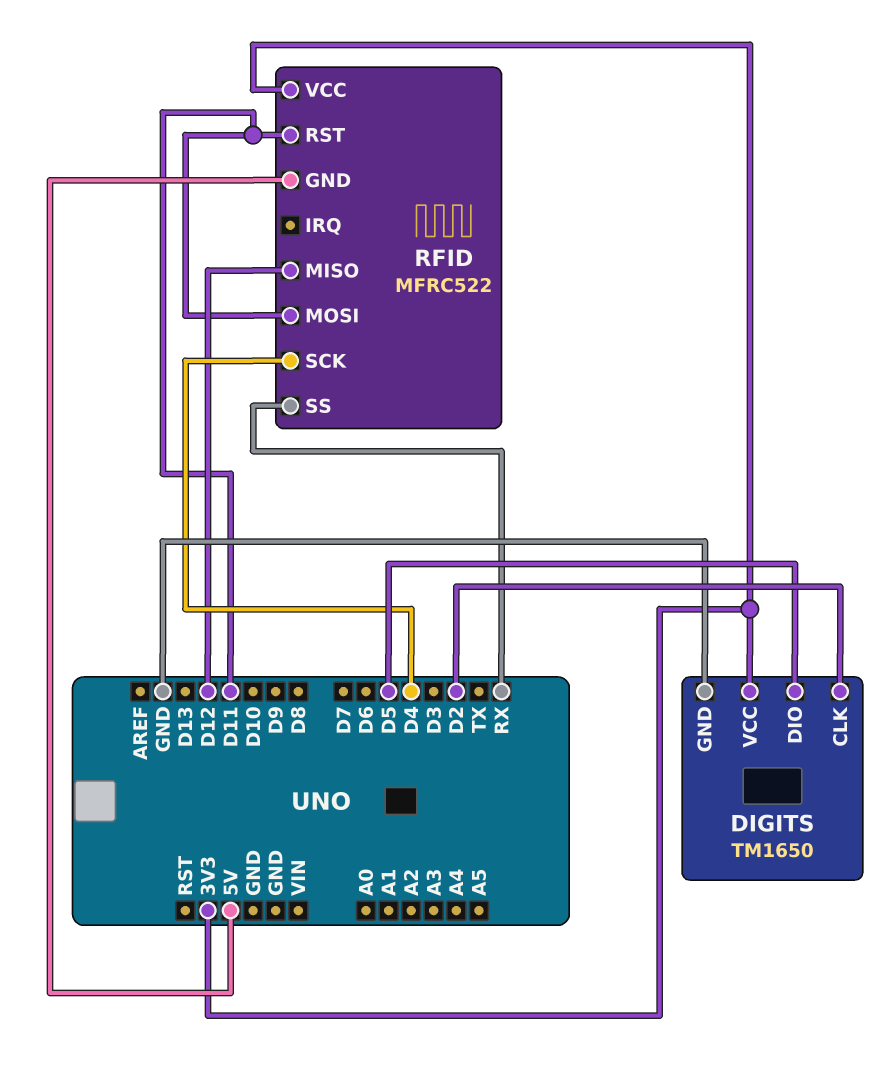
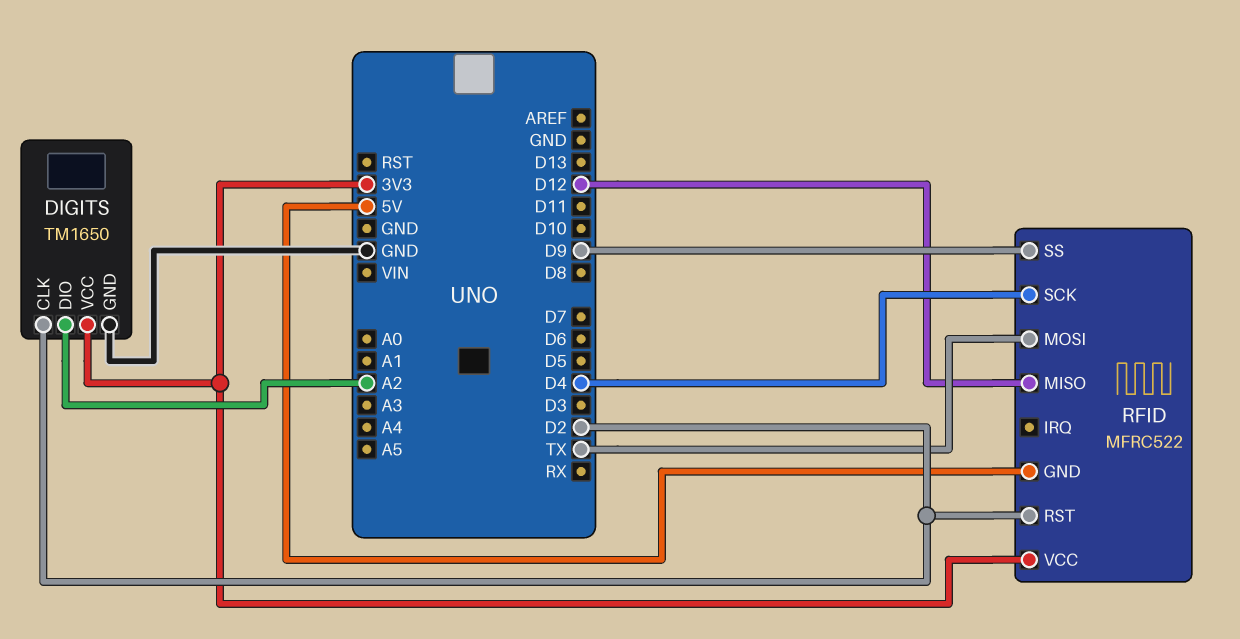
DIGITS pin DIO: D5 -> A2
RFID pin MOSI: D11 -> TX
RFID pin RST: D11 -> D2
RFID pin SS: RX -> D9

